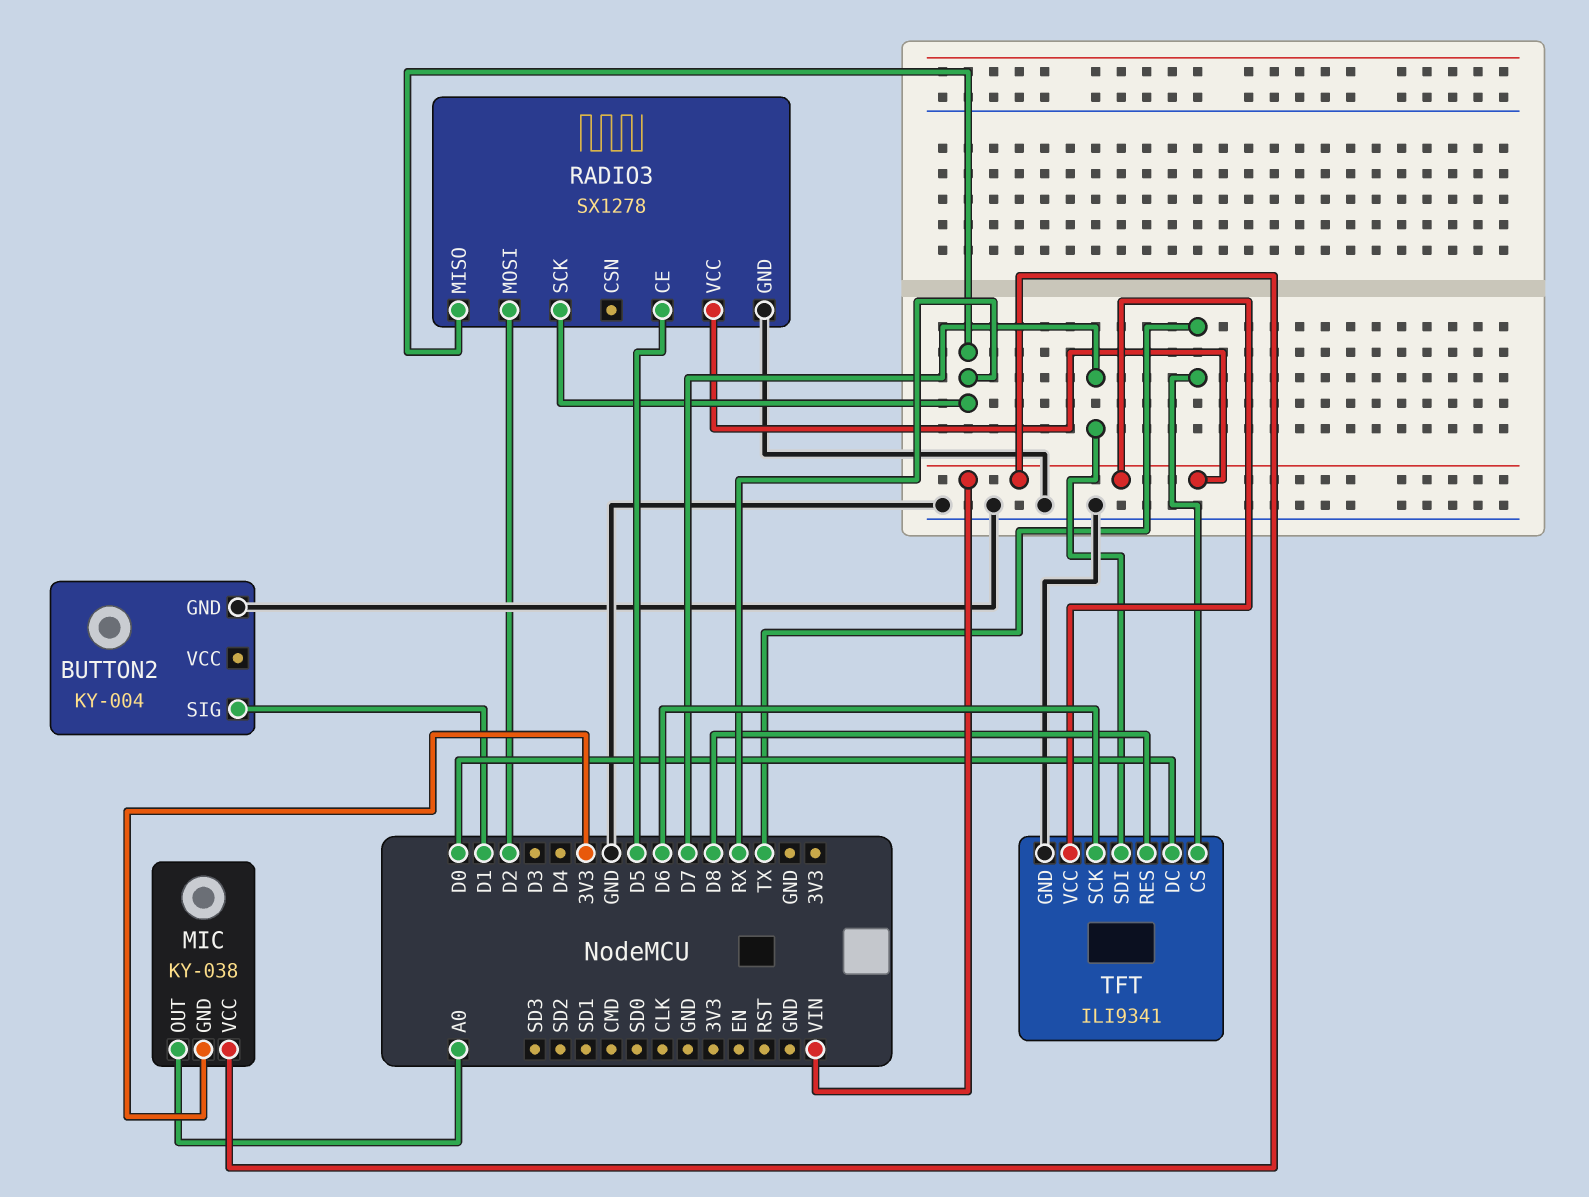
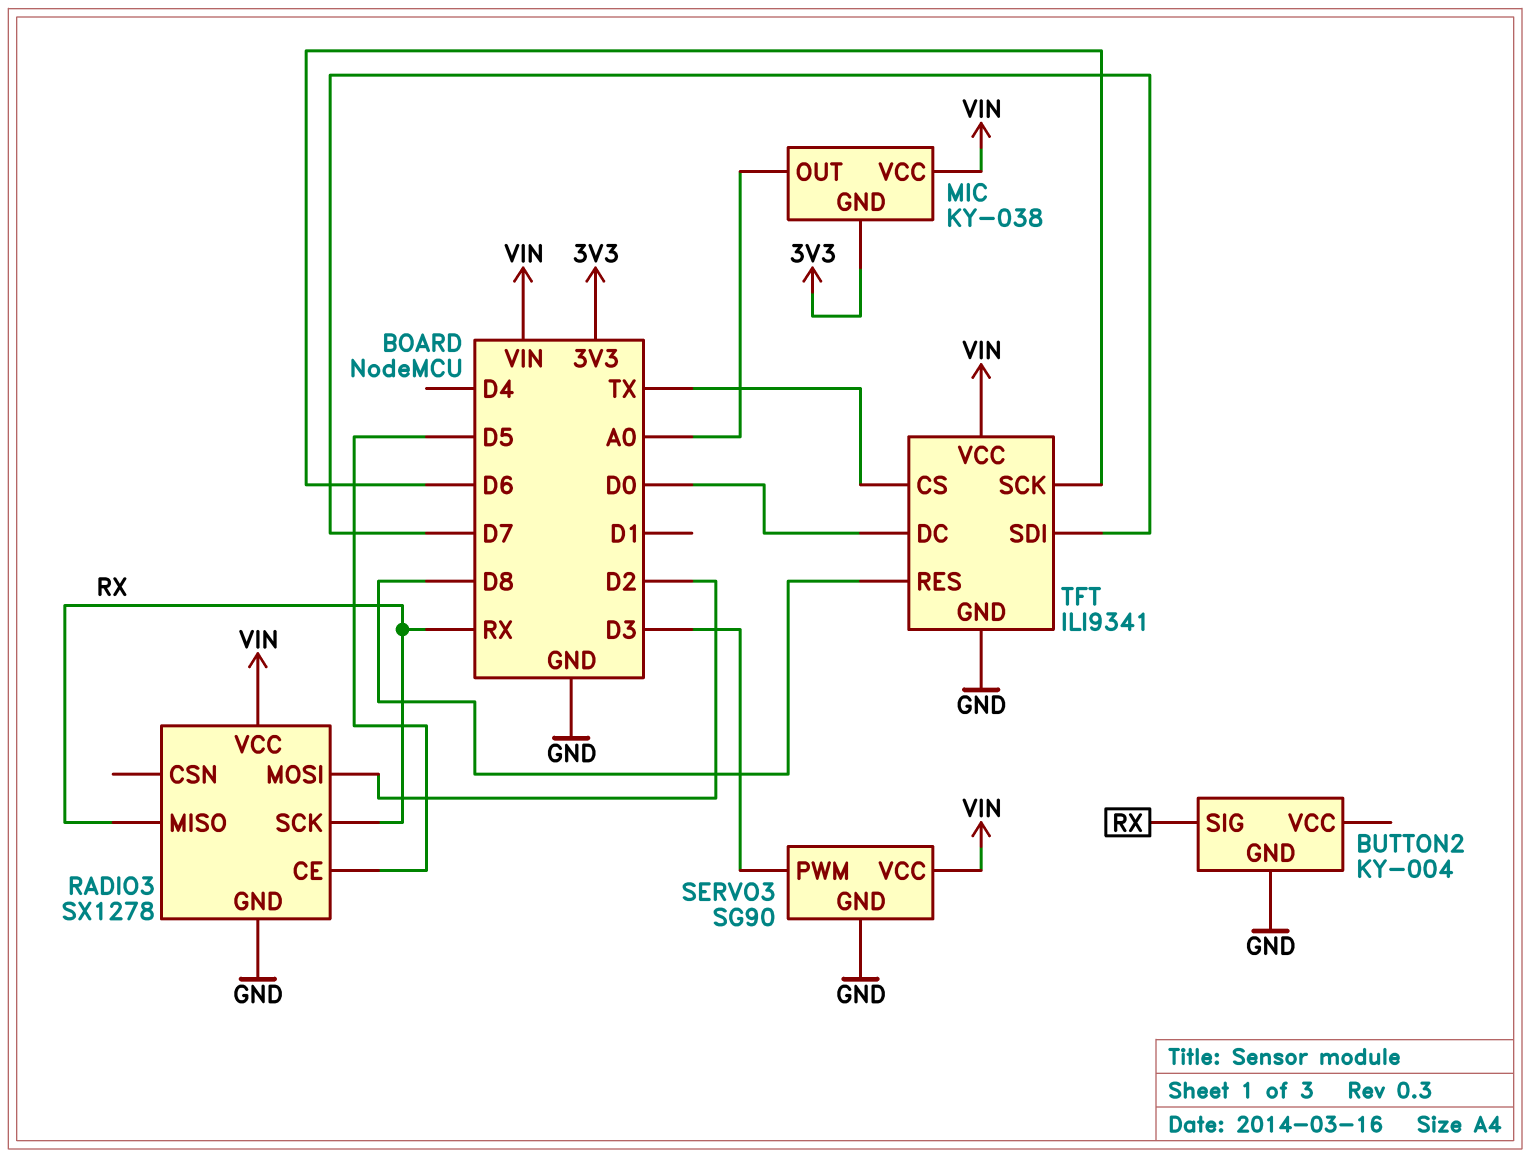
BUTTON2 pin SIG: D1 -> RX
SERVO3: none -> SG90
SERVO3 pin GND: none -> GND
SERVO3 pin PWM: none -> D3
SERVO3 pin VCC: none -> VIN

